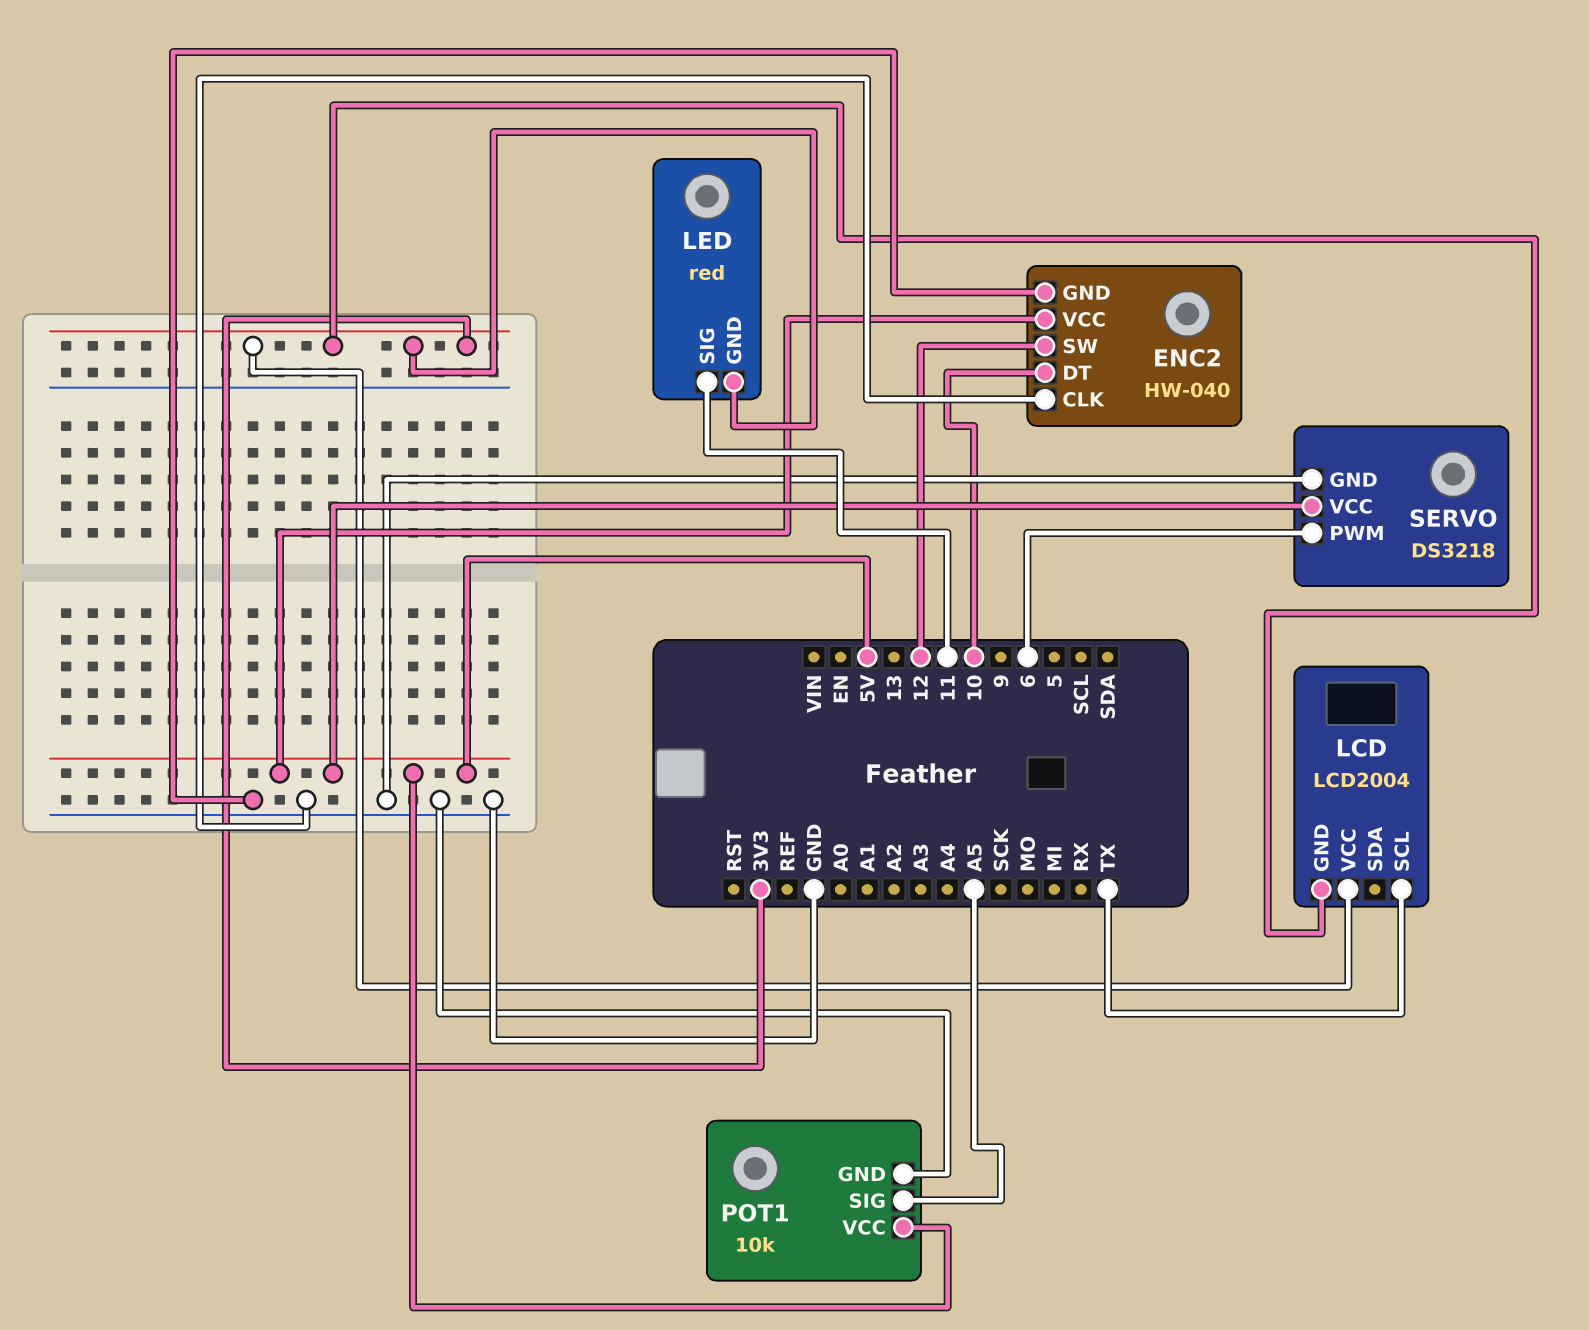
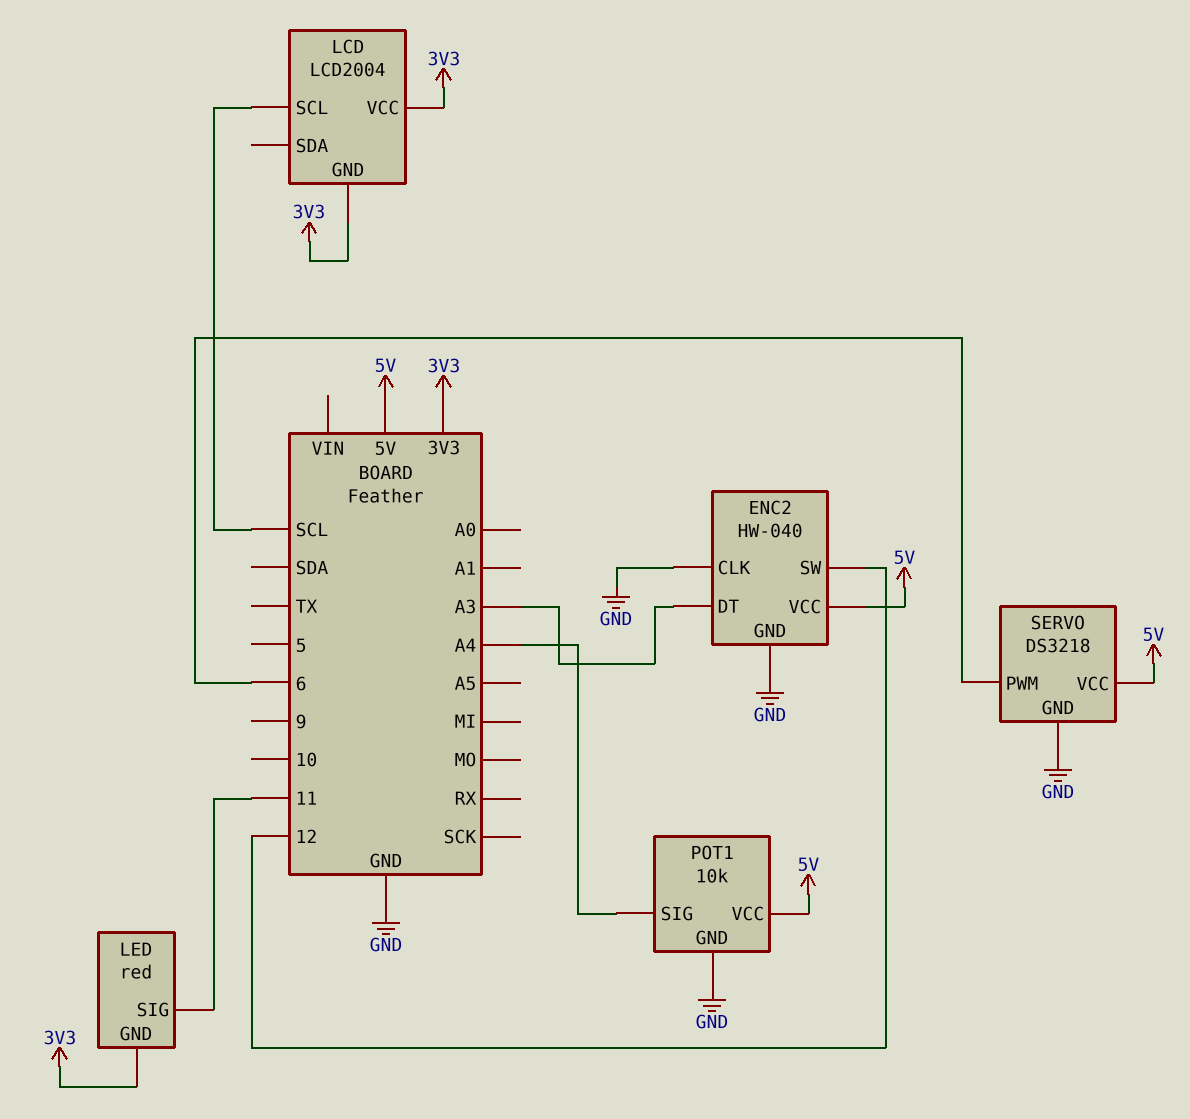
ENC2 pin DT: 10 -> A3
LCD pin SCL: TX -> SCL
POT1 pin SIG: A5 -> A4

